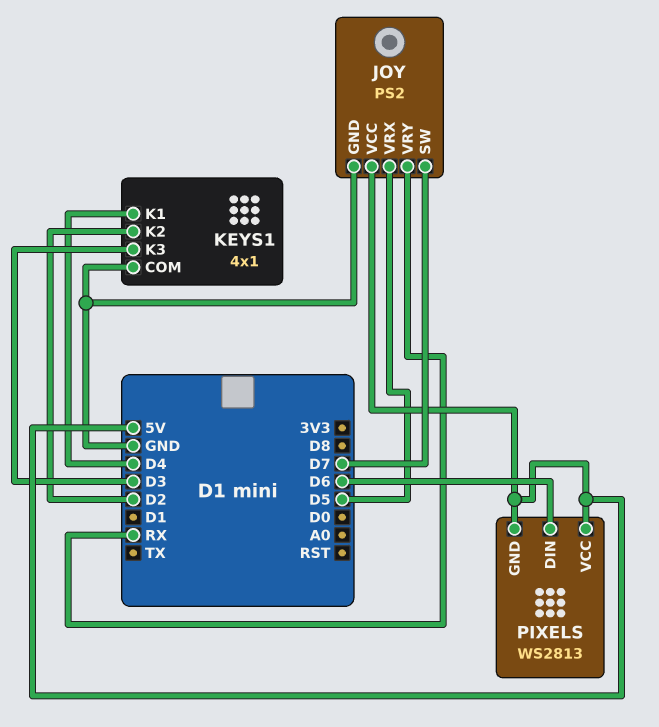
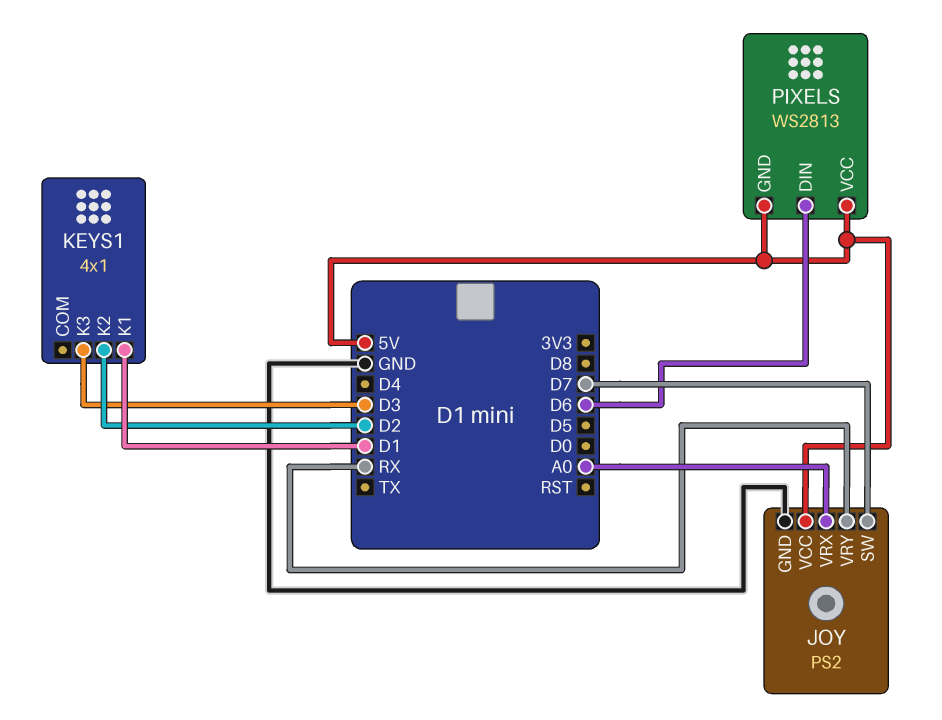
JOY pin VRX: D5 -> A0
KEYS1 pin COM: GND -> none
KEYS1 pin K1: D4 -> D1

